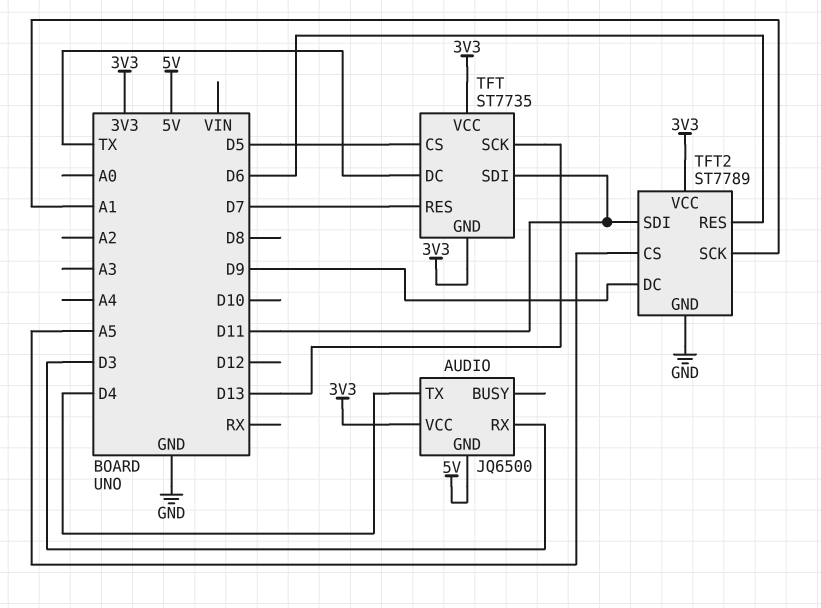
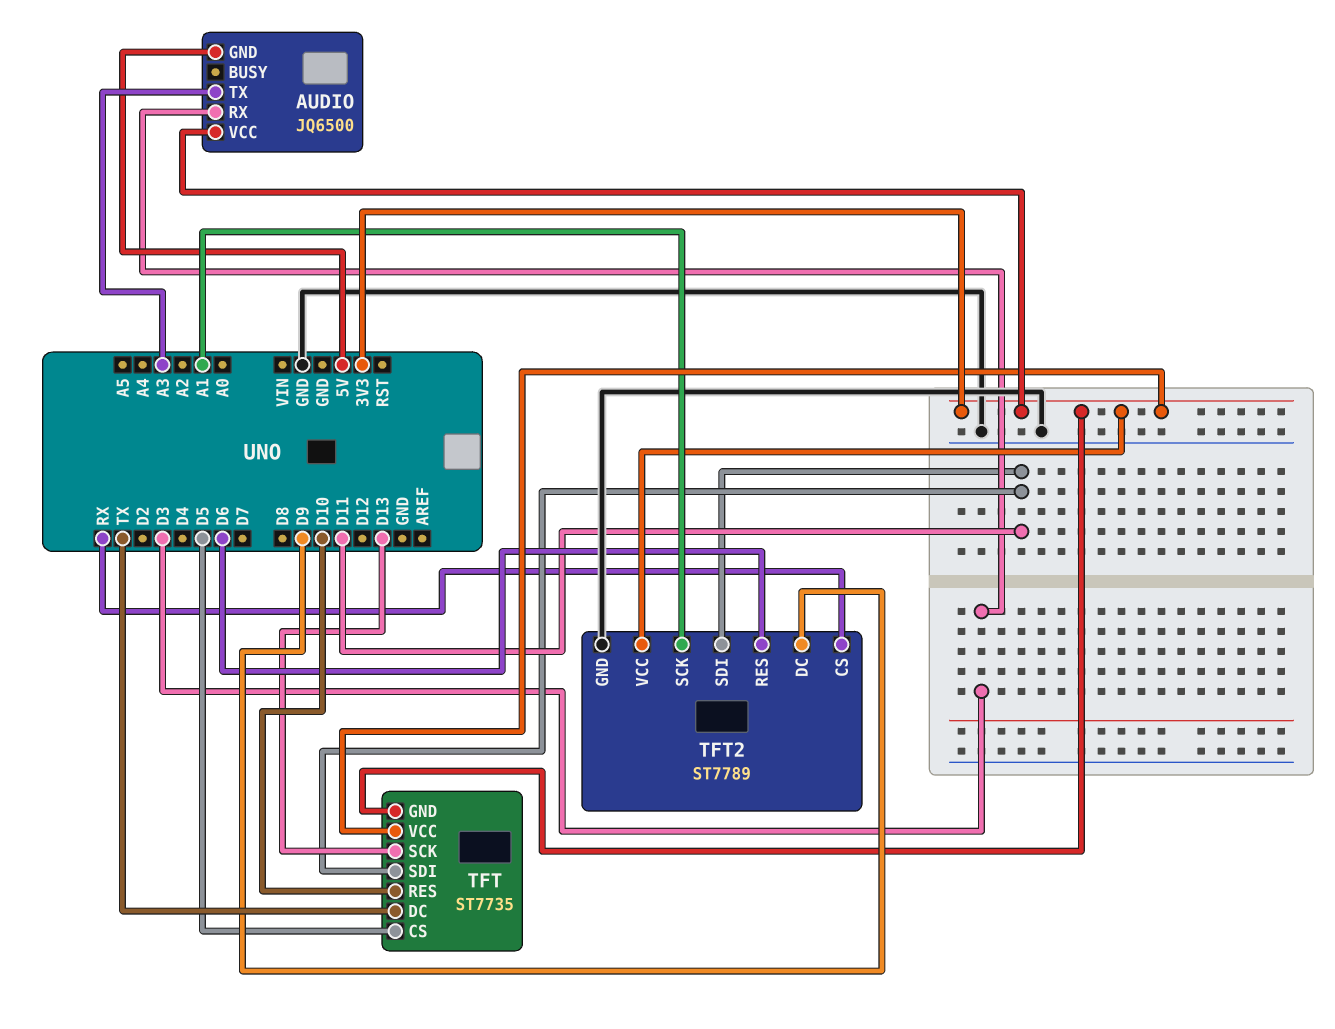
AUDIO pin TX: D4 -> A3
TFT pin RES: D7 -> D10
TFT2 pin CS: A5 -> RX

